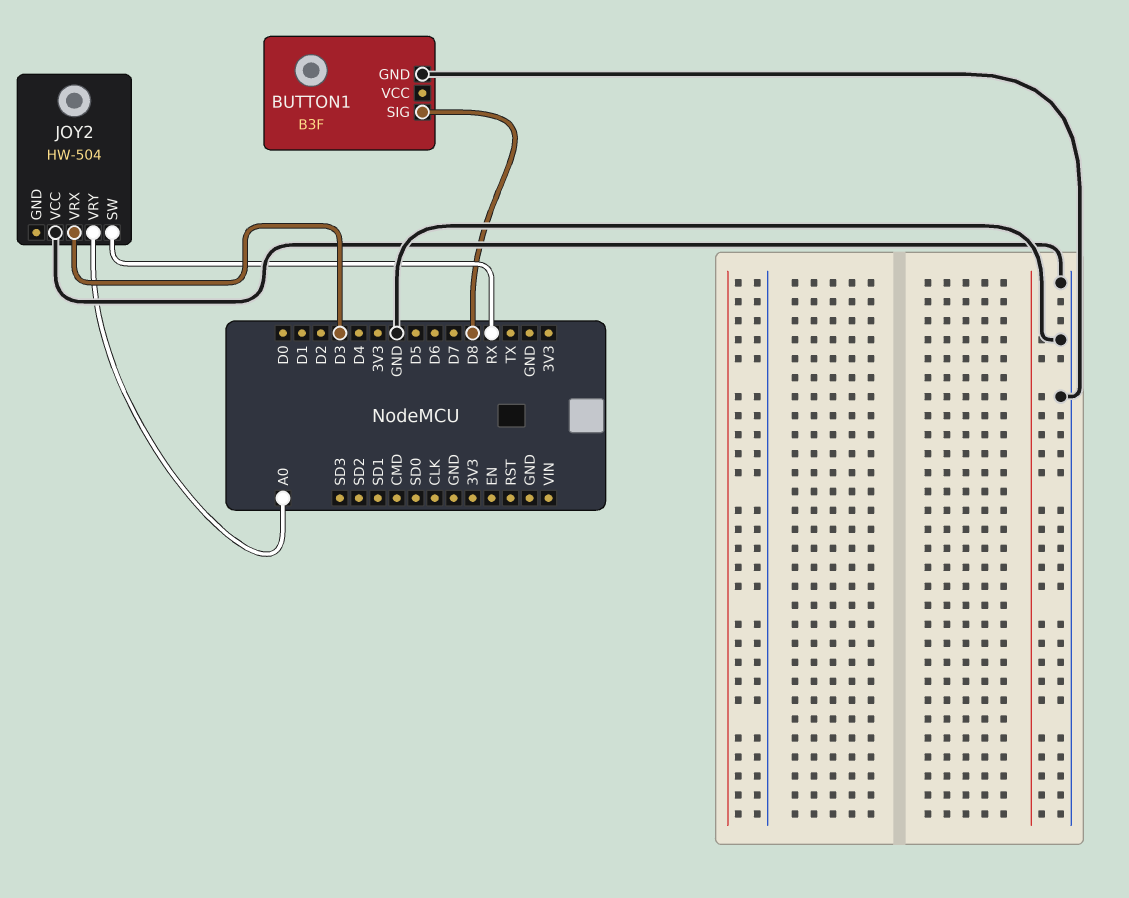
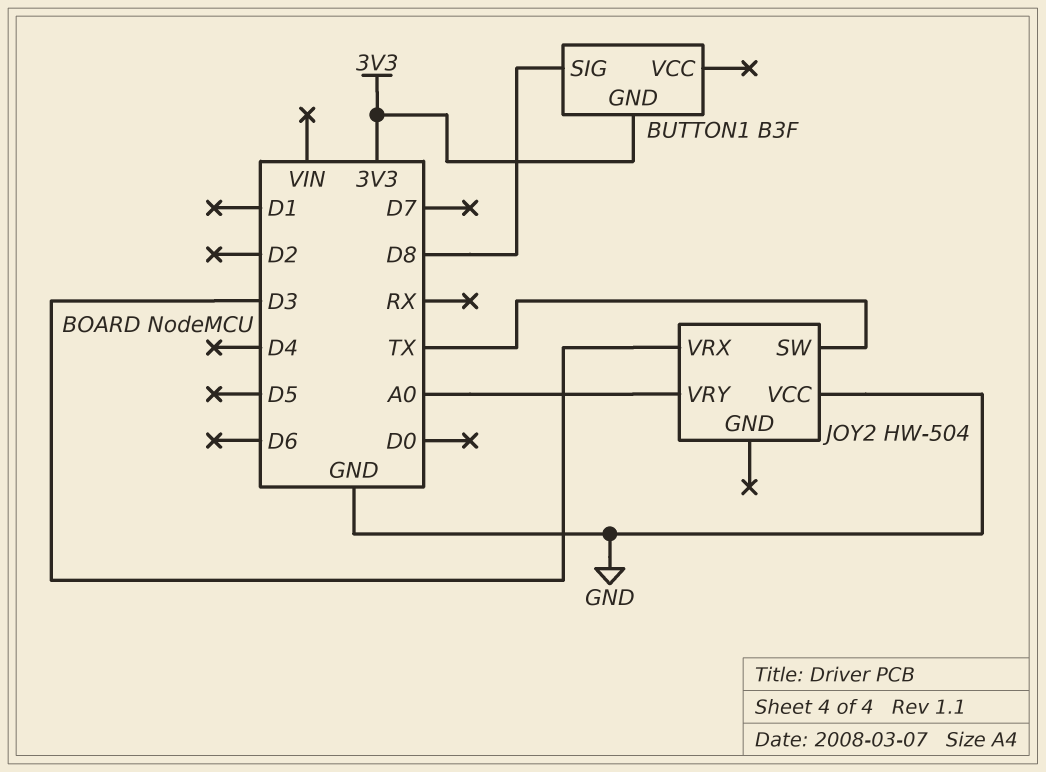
BUTTON1 pin GND: GND -> 3V3
JOY2 pin SW: RX -> TX

